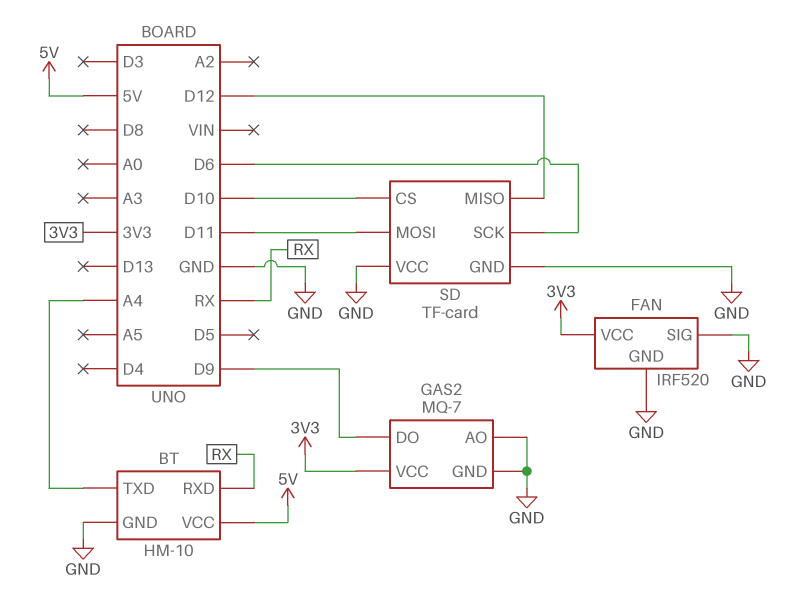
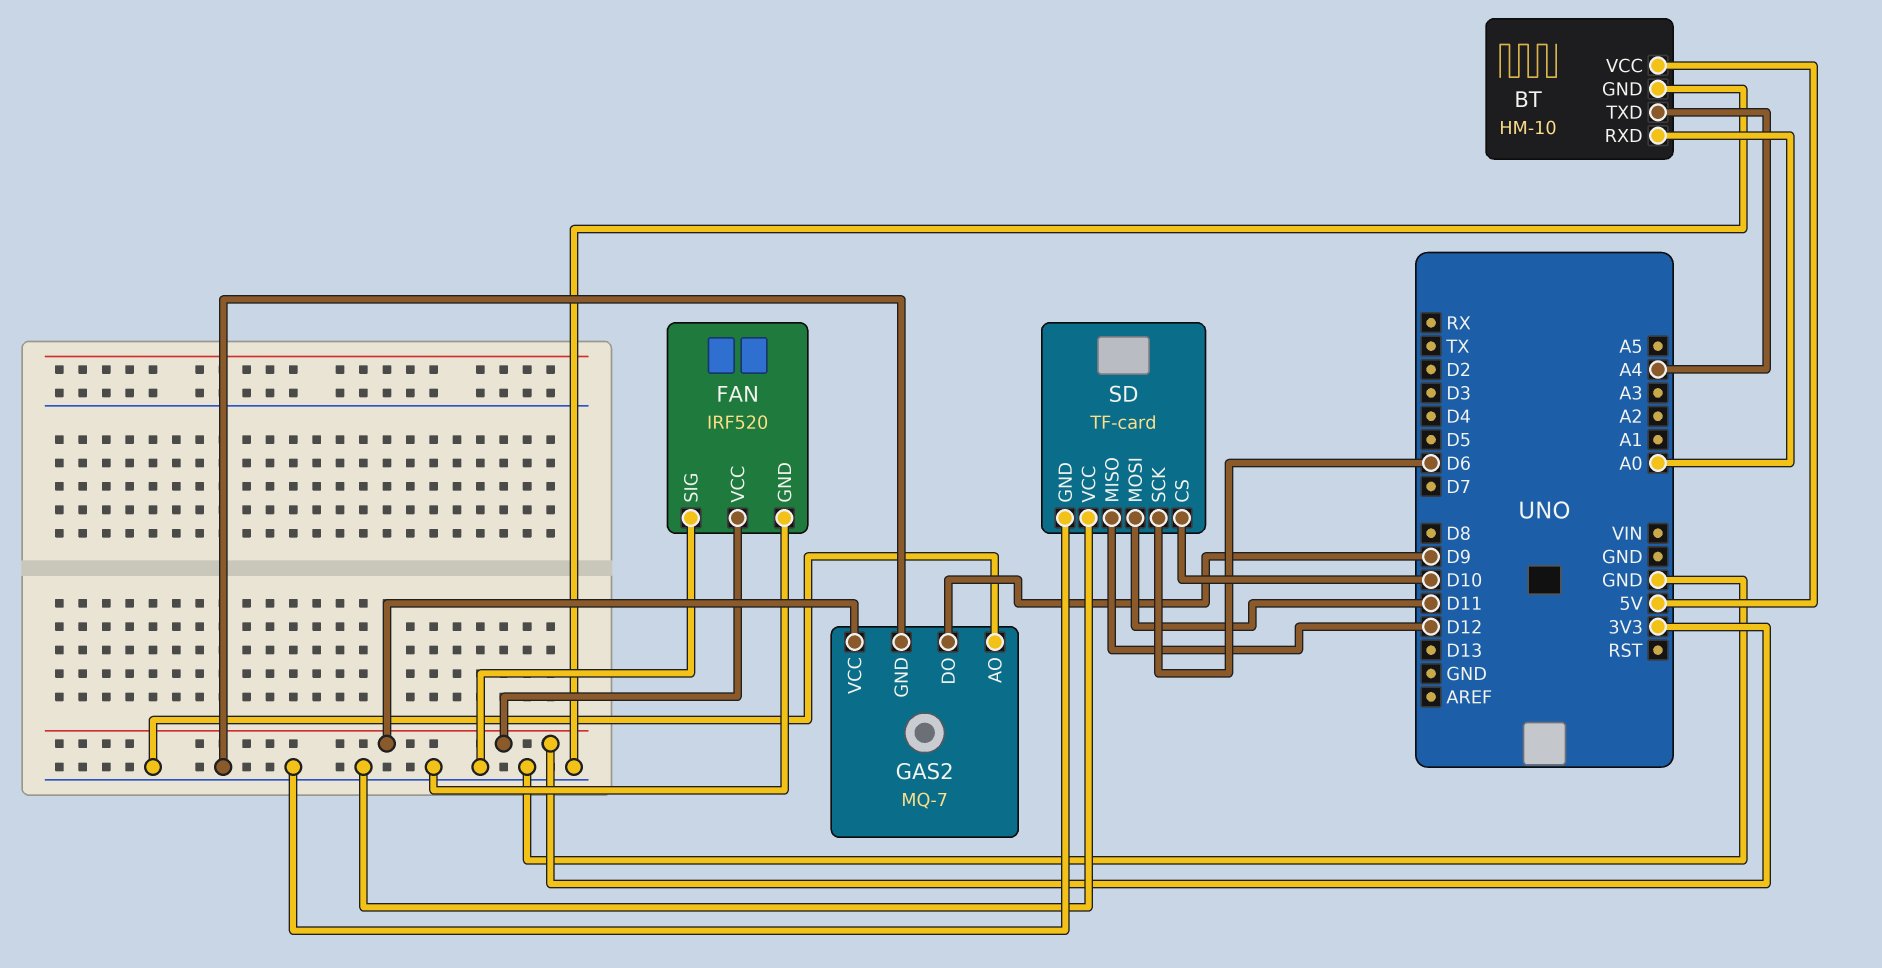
BT pin RXD: RX -> A0

